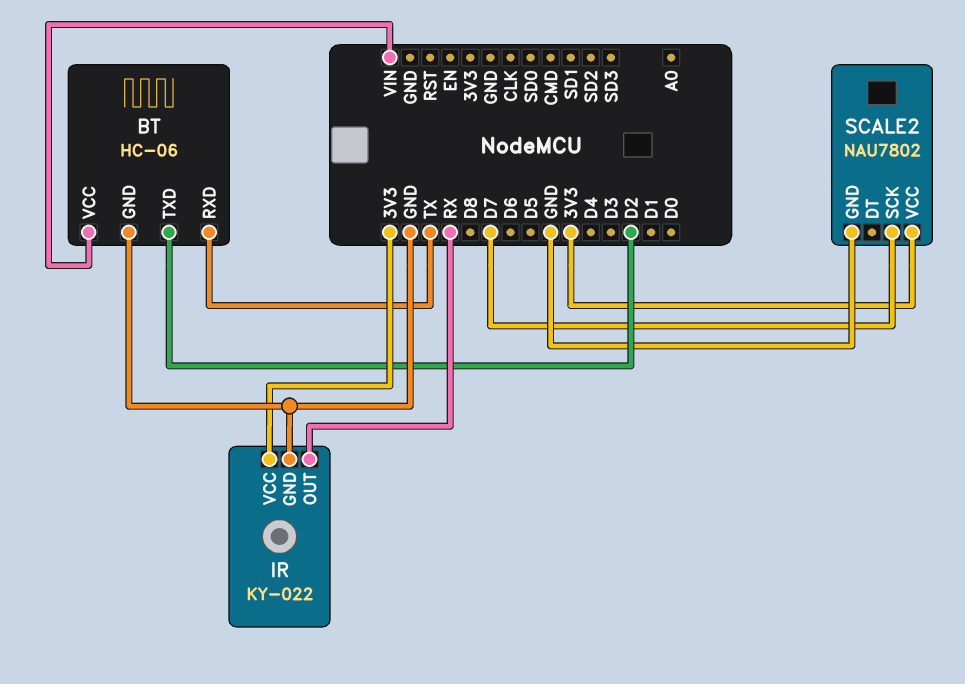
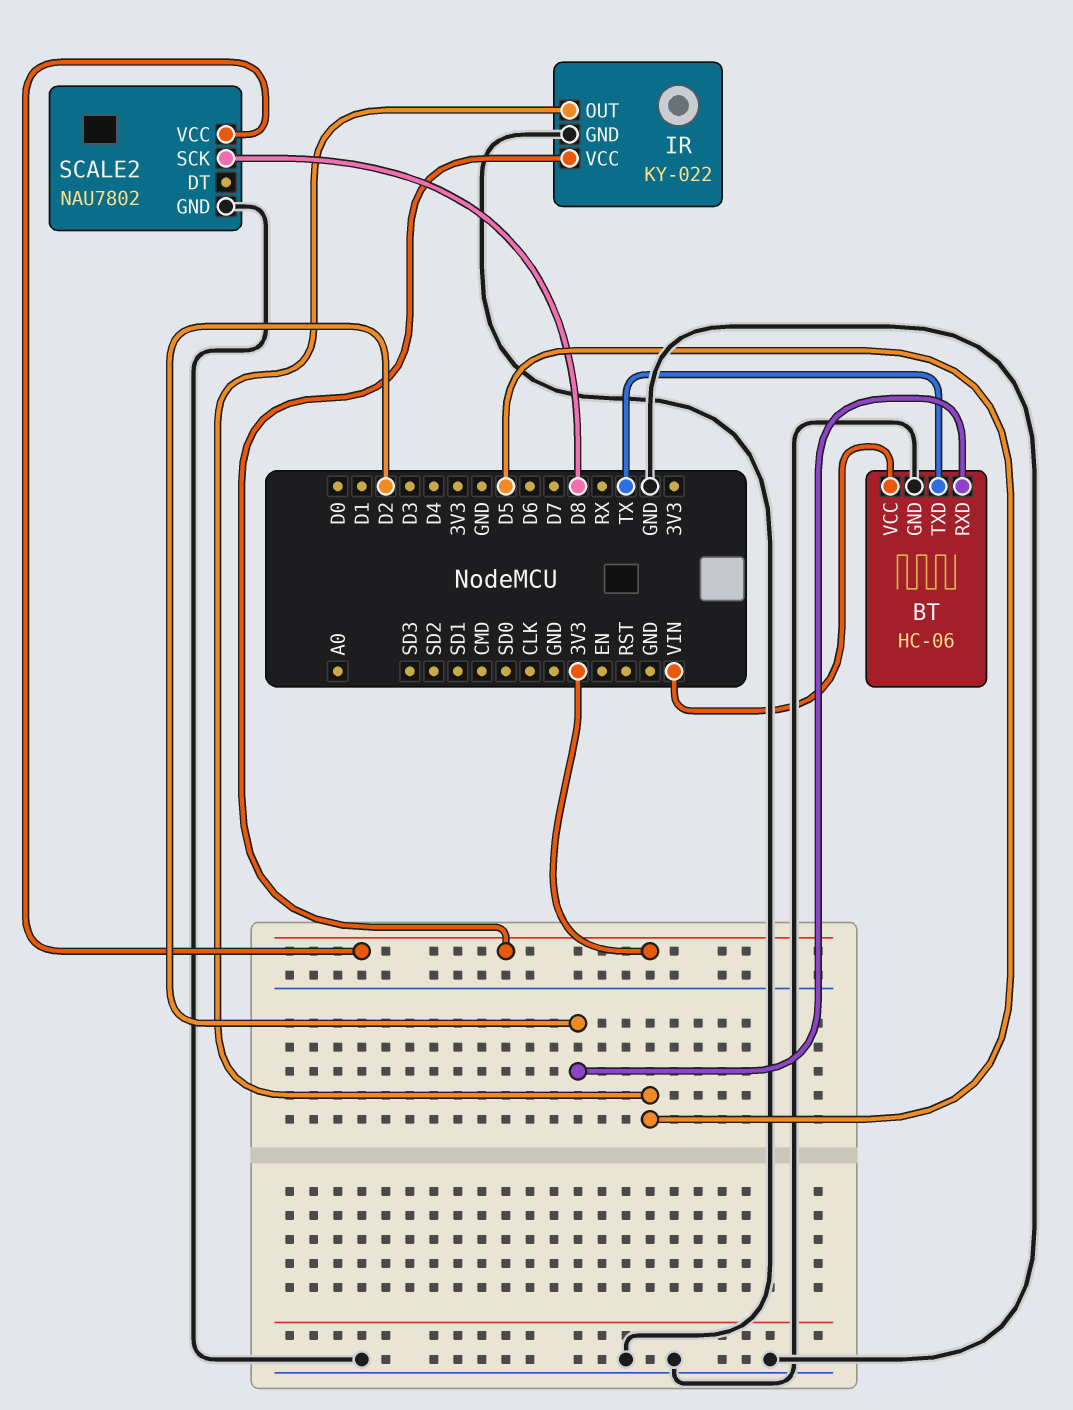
BT pin RXD: TX -> D2
BT pin TXD: D2 -> TX
IR pin OUT: RX -> D5
SCALE2 pin SCK: D7 -> D8

